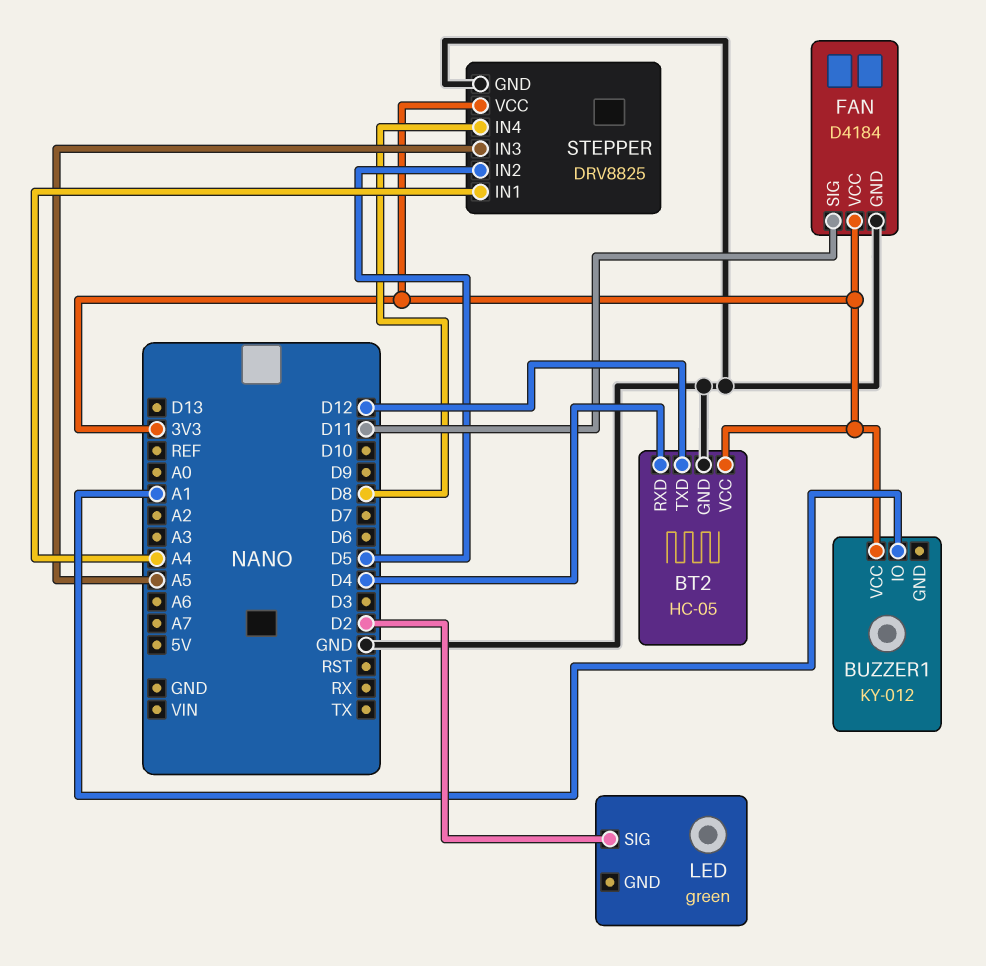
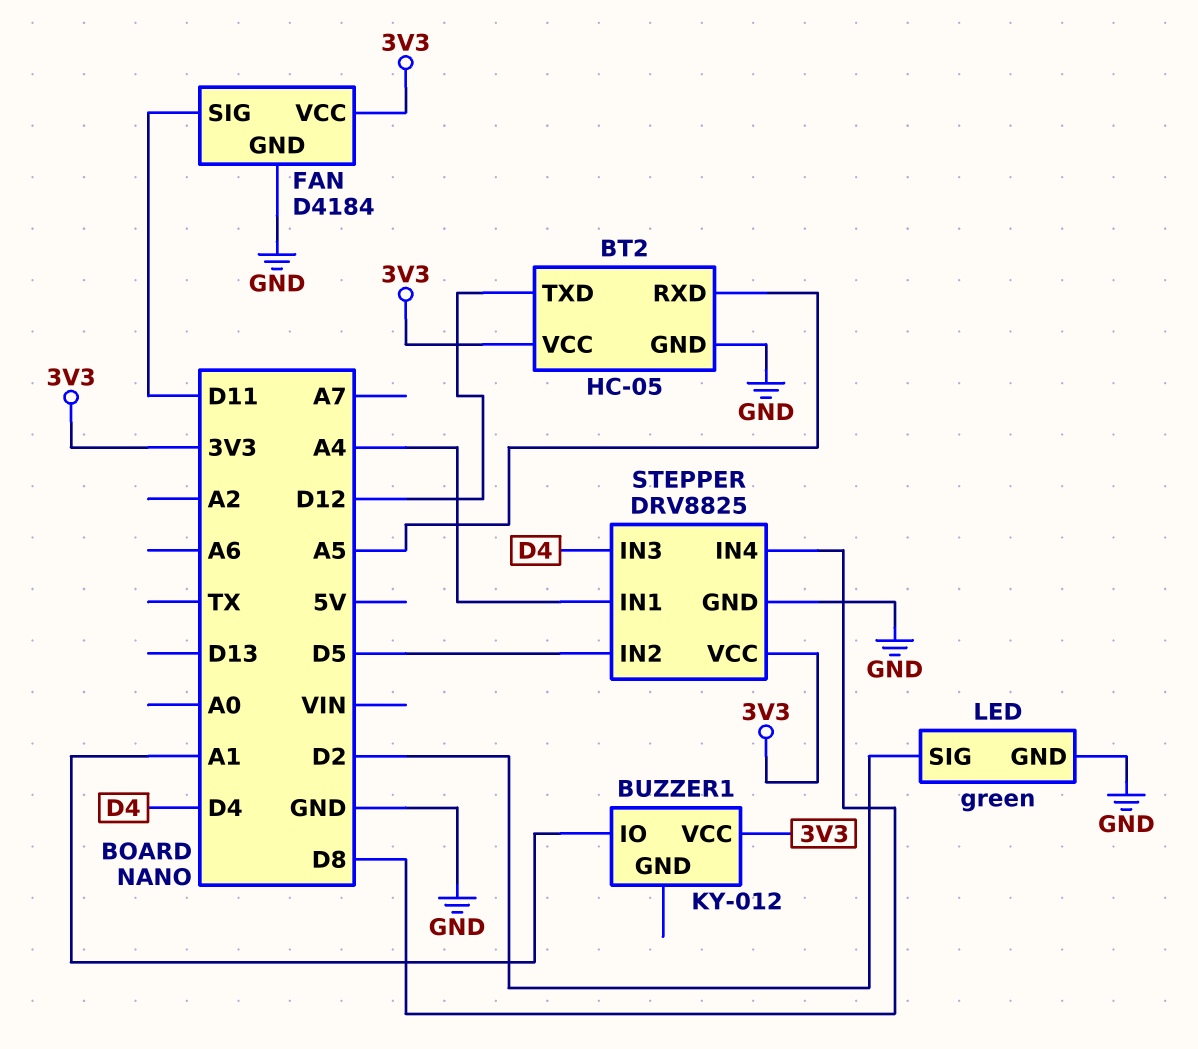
BT2 pin RXD: D4 -> A5
LED pin GND: none -> GND
STEPPER pin IN3: A5 -> D4

